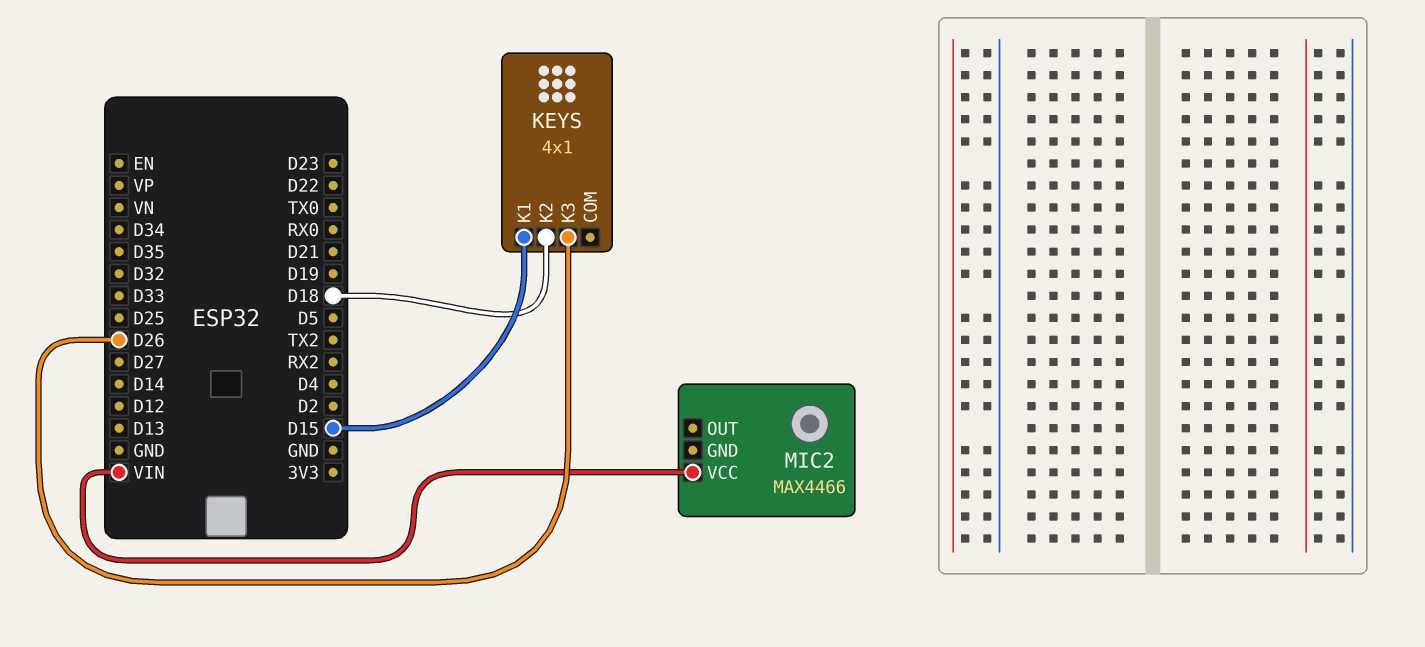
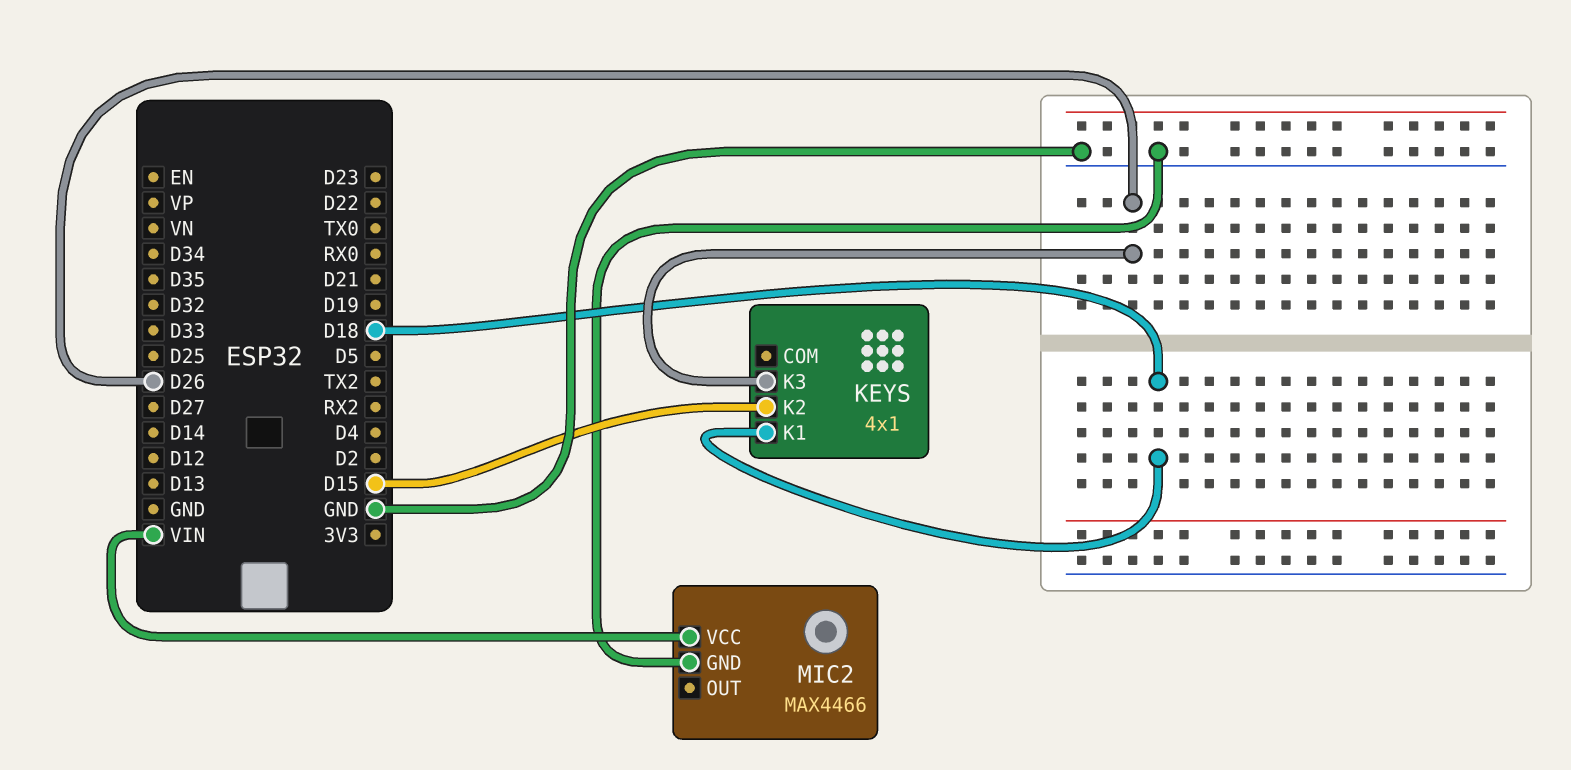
KEYS pin K1: D15 -> D18
KEYS pin K2: D18 -> D15
MIC2 pin GND: none -> GND

